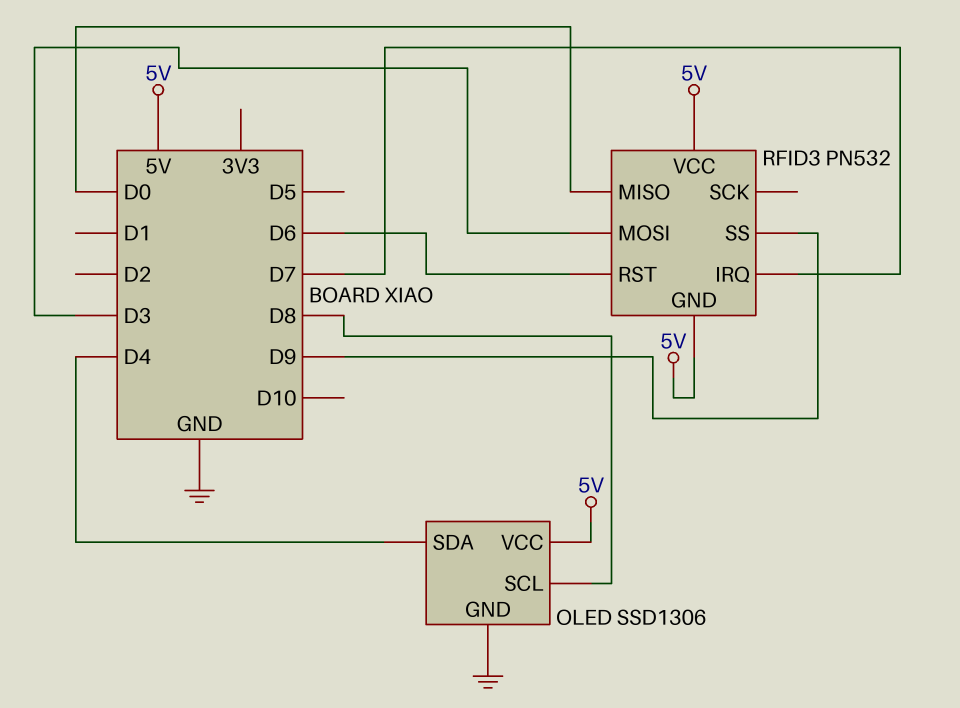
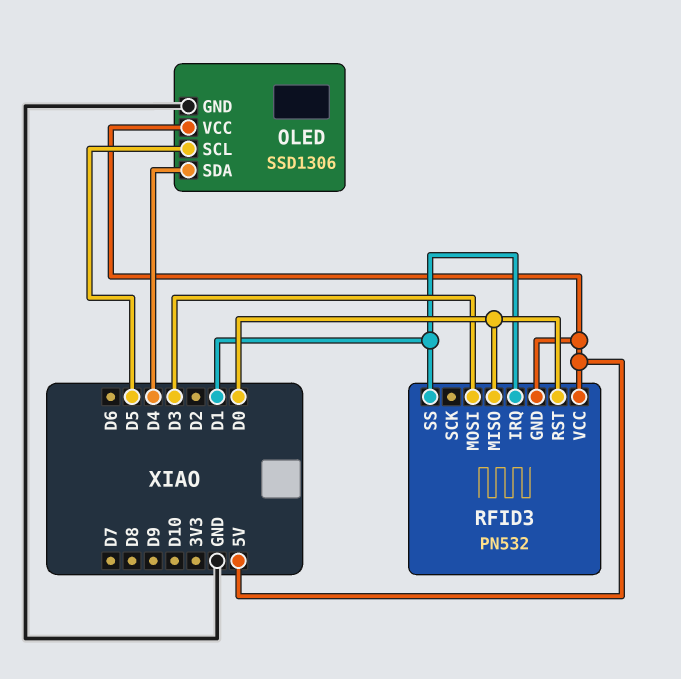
OLED pin SCL: D8 -> D5
RFID3 pin IRQ: D7 -> D1
RFID3 pin RST: D6 -> D0
RFID3 pin SS: D9 -> D1

